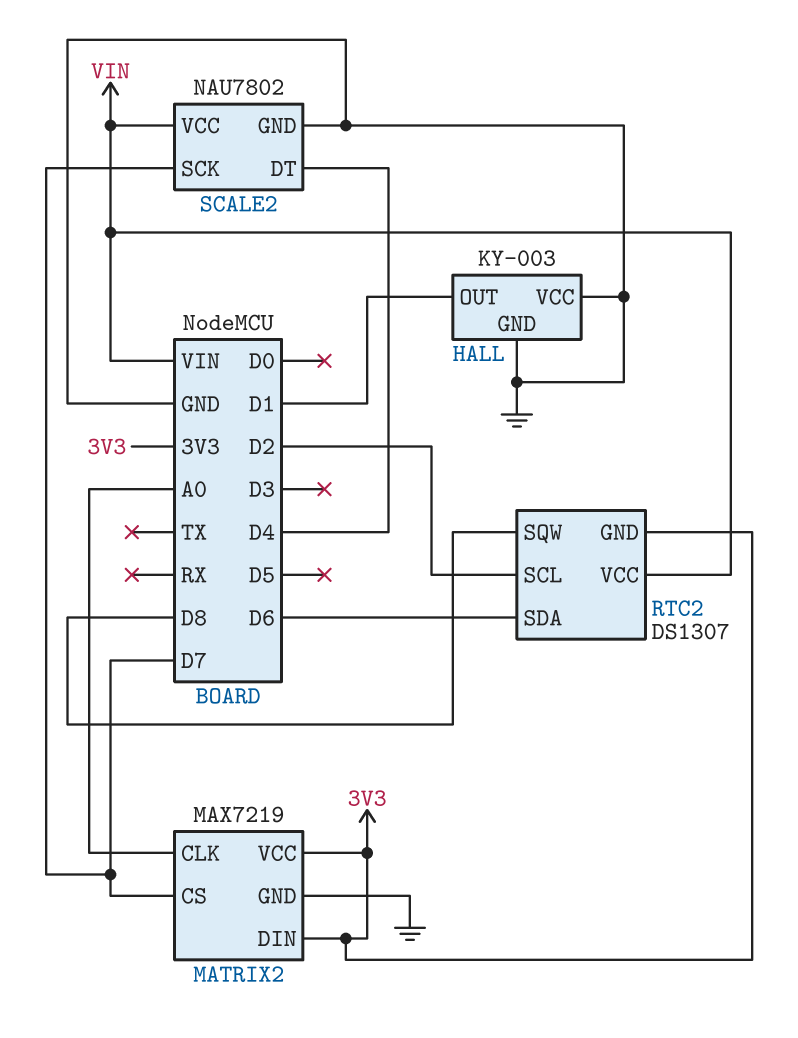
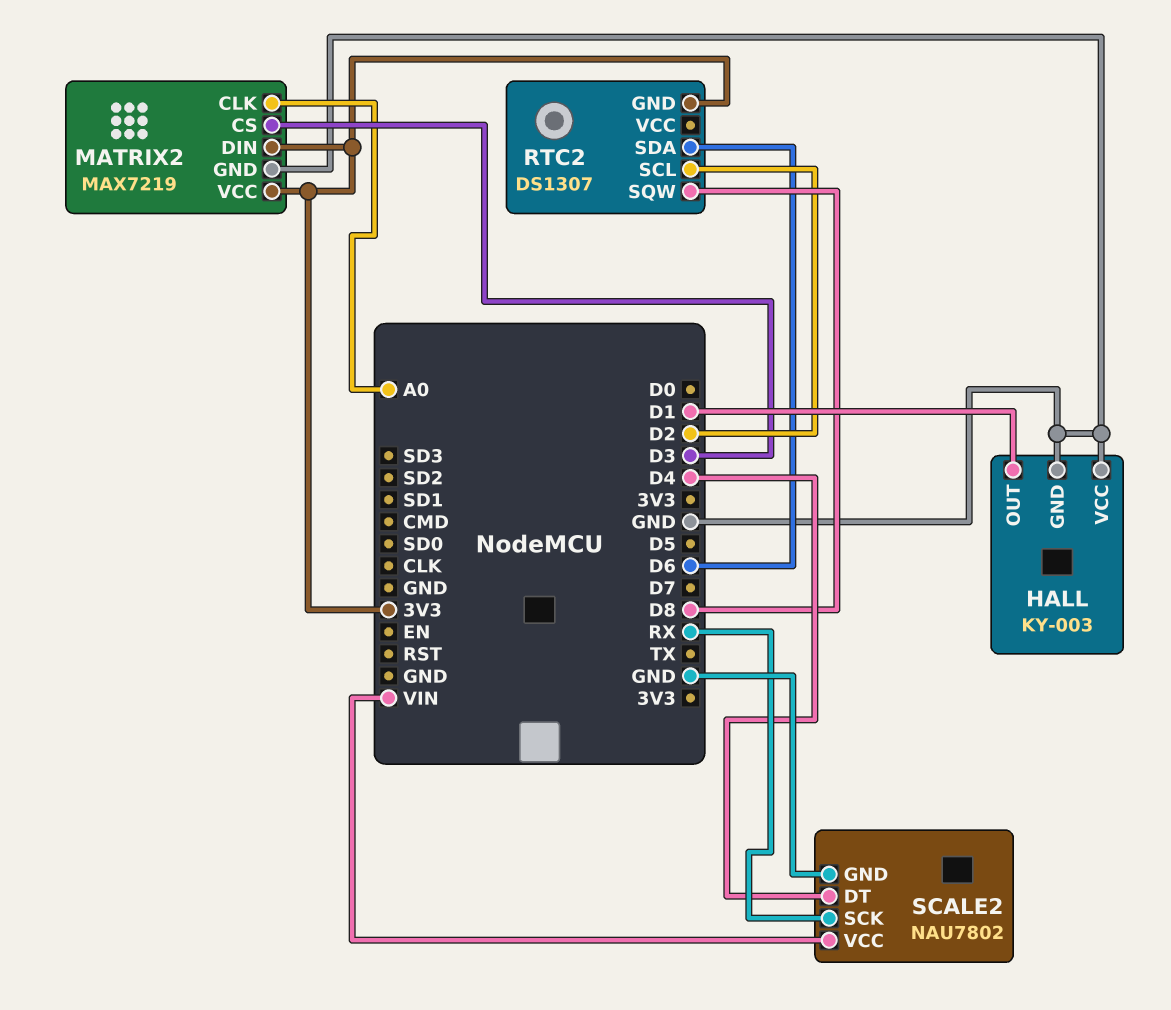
MATRIX2 pin CS: D7 -> D3
RTC2 pin VCC: VIN -> none
SCALE2 pin SCK: D7 -> RX

